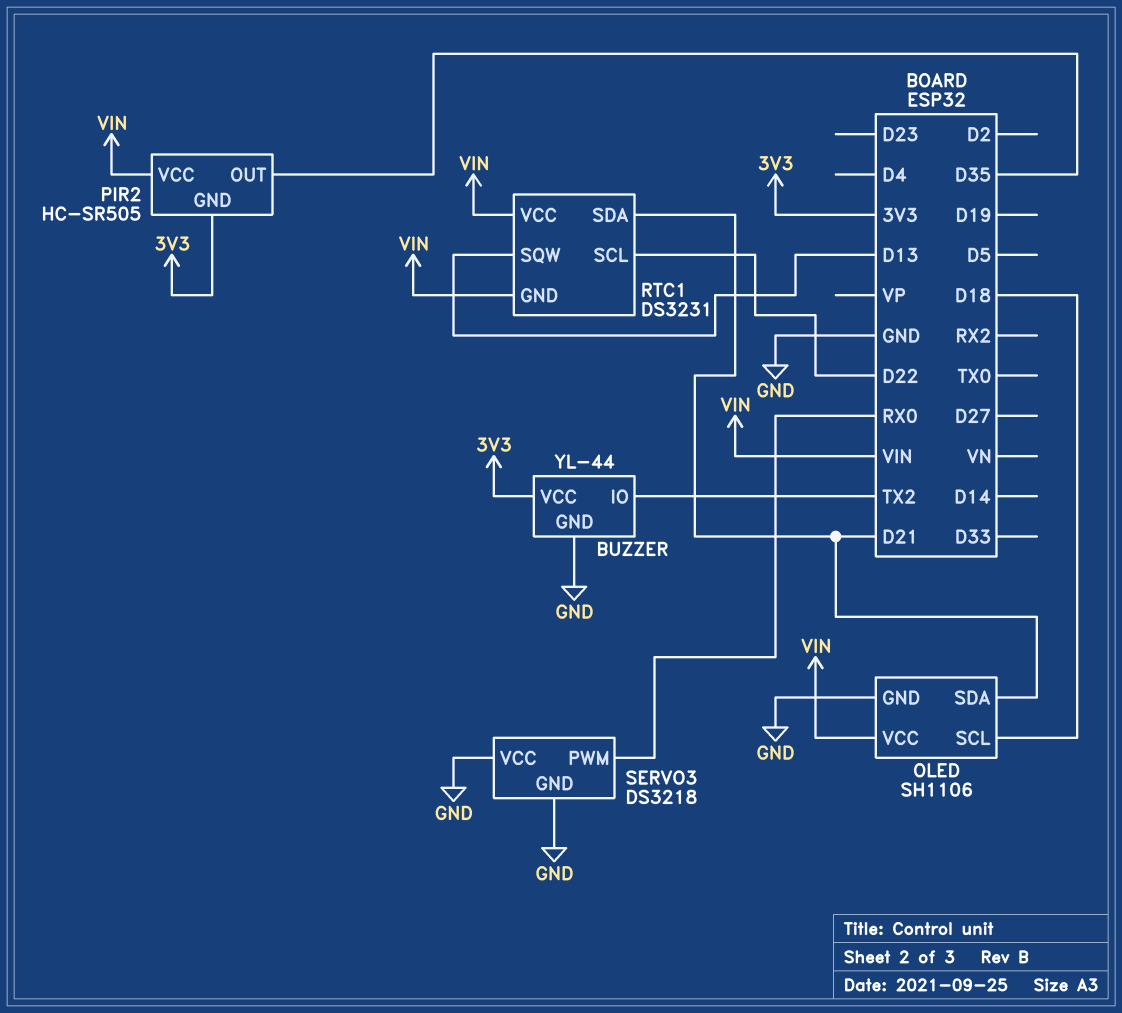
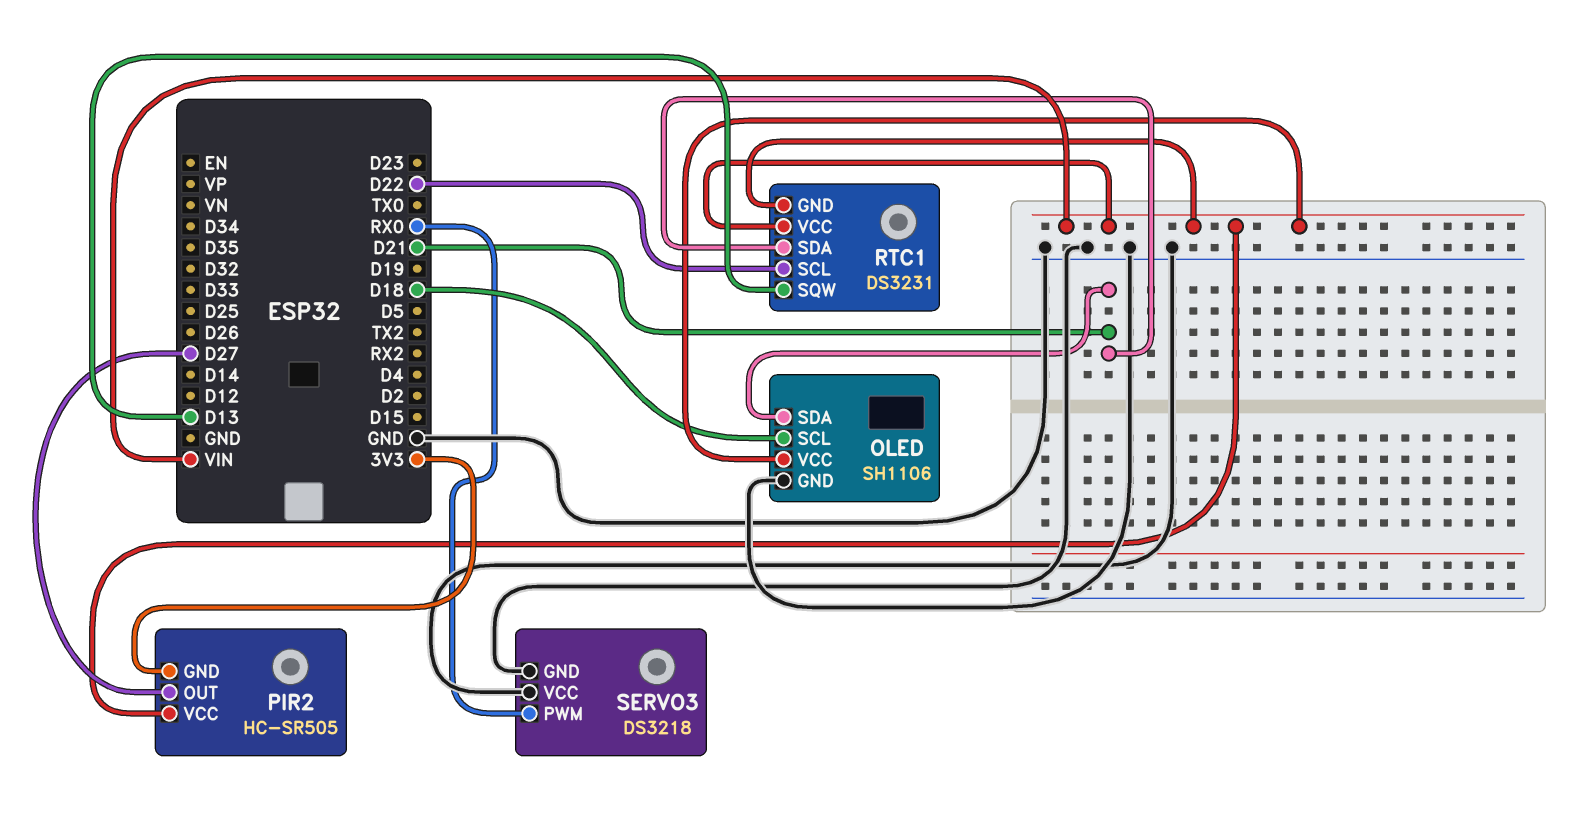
BUZZER: YL-44 -> none
BUZZER pin GND: GND -> none
BUZZER pin IO: TX2 -> none
BUZZER pin VCC: 3V3 -> none
PIR2 pin OUT: D35 -> D27

